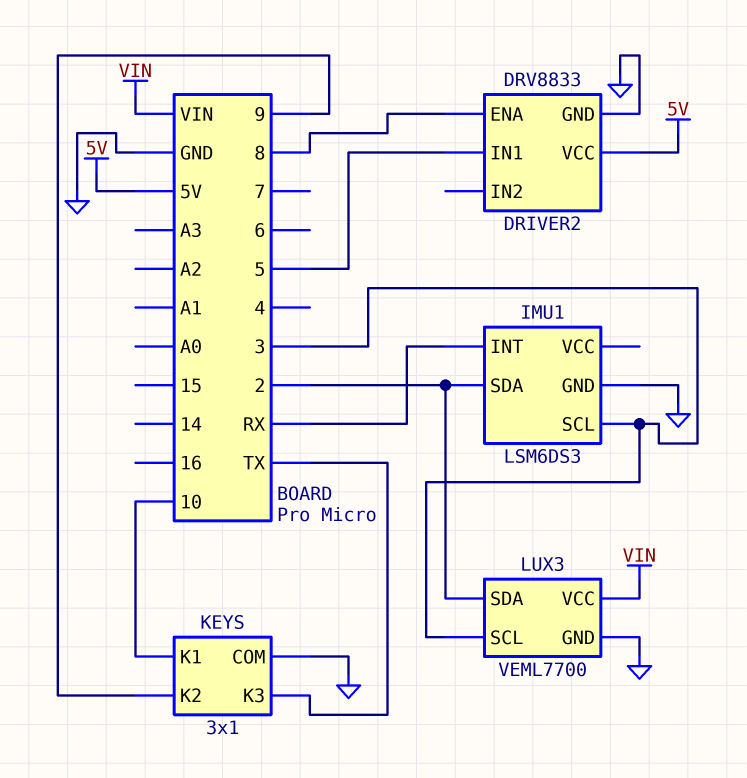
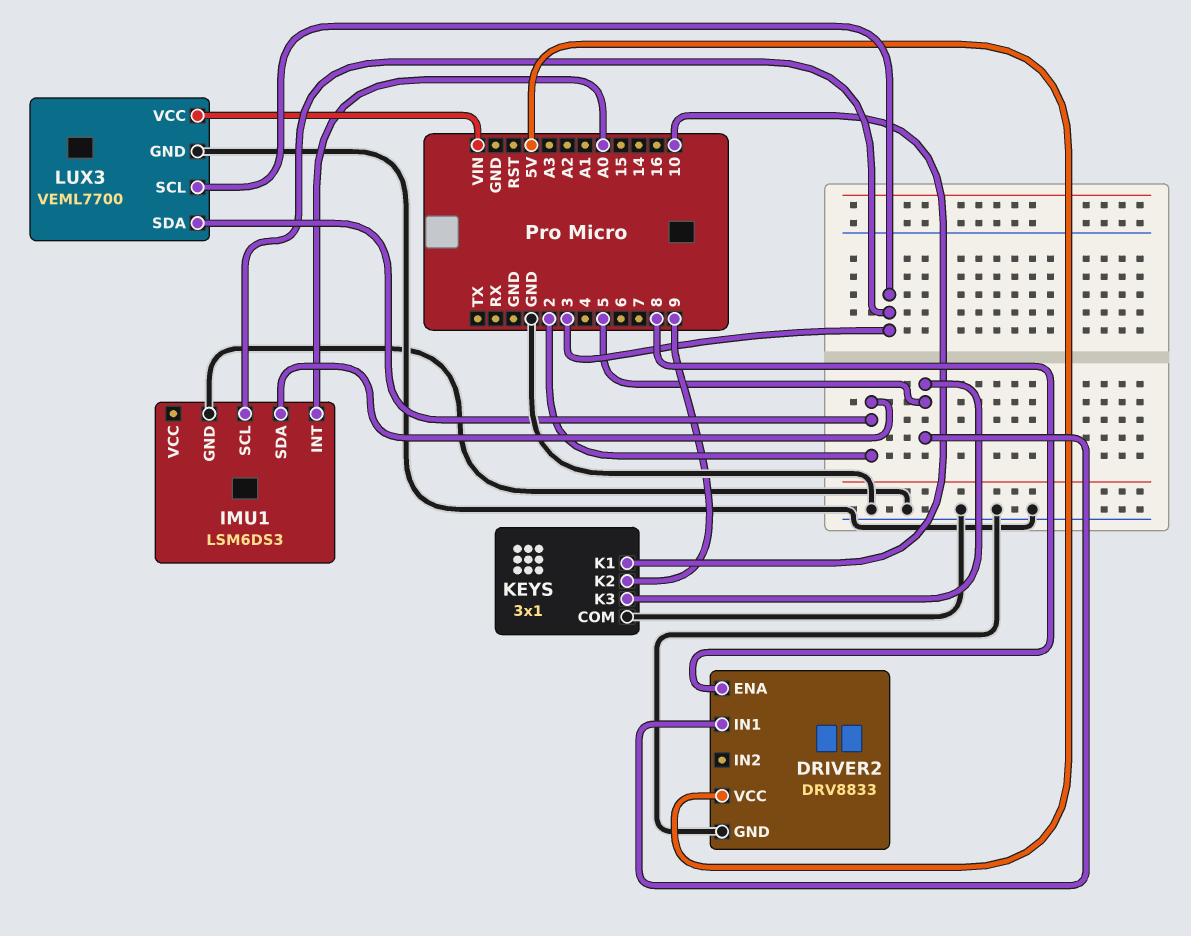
IMU1 pin INT: RX -> A0
KEYS pin K3: TX -> 5

